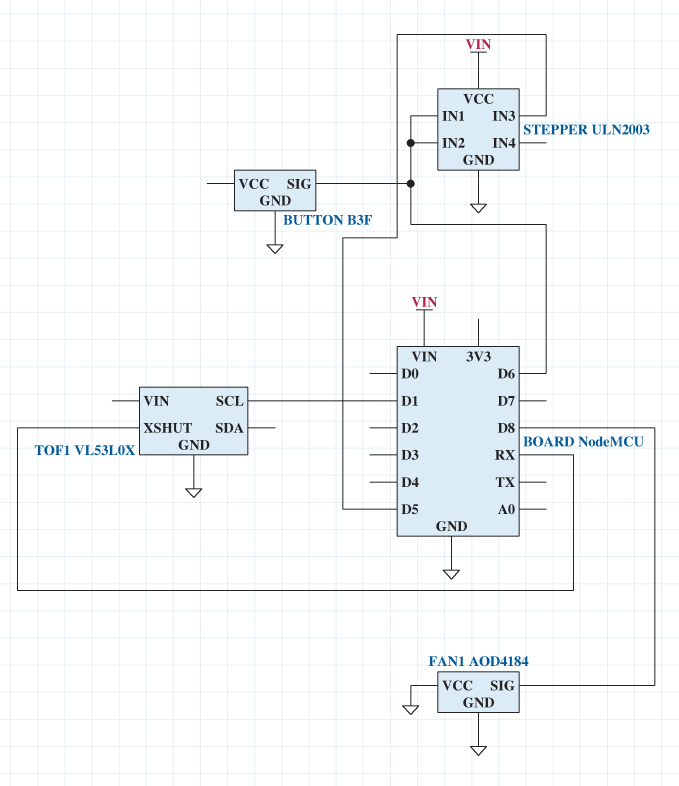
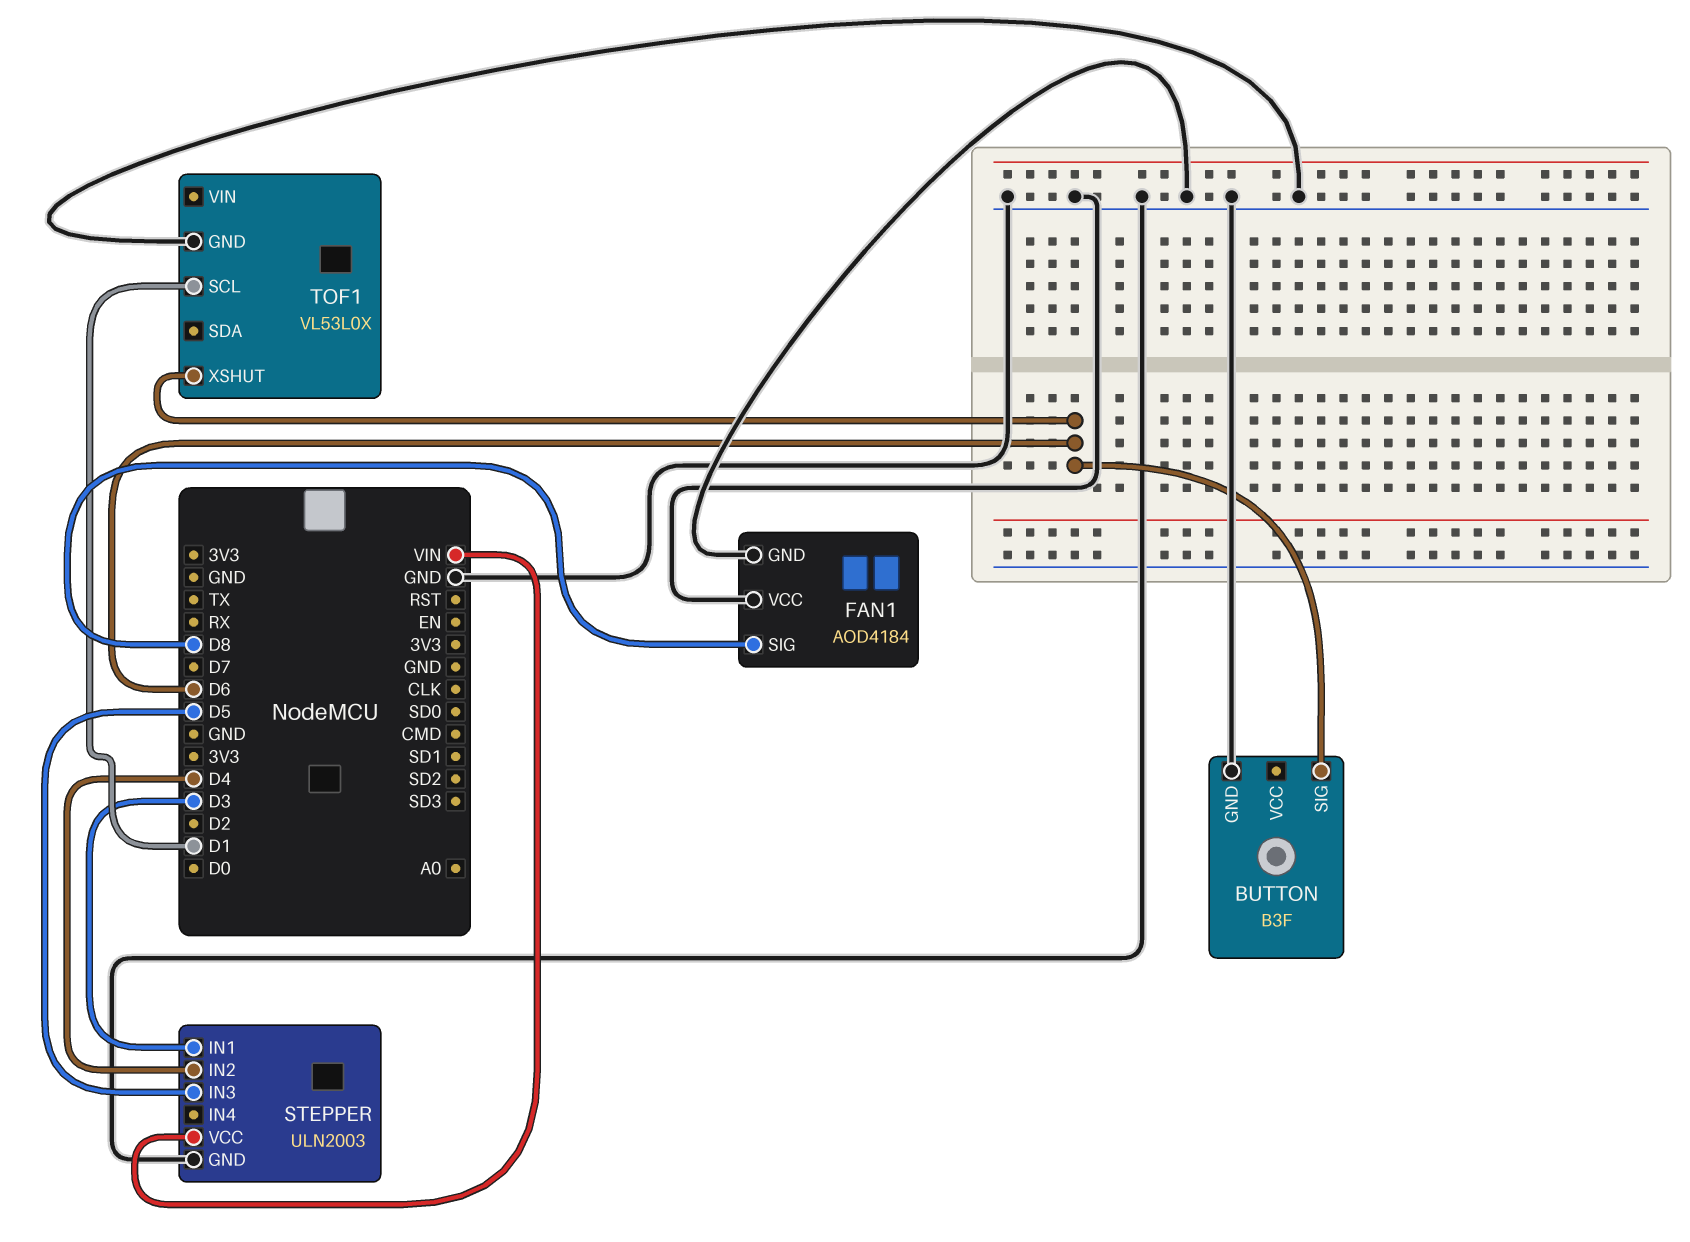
STEPPER pin IN1: D6 -> D3
STEPPER pin IN2: D6 -> D4
TOF1 pin XSHUT: RX -> D6

